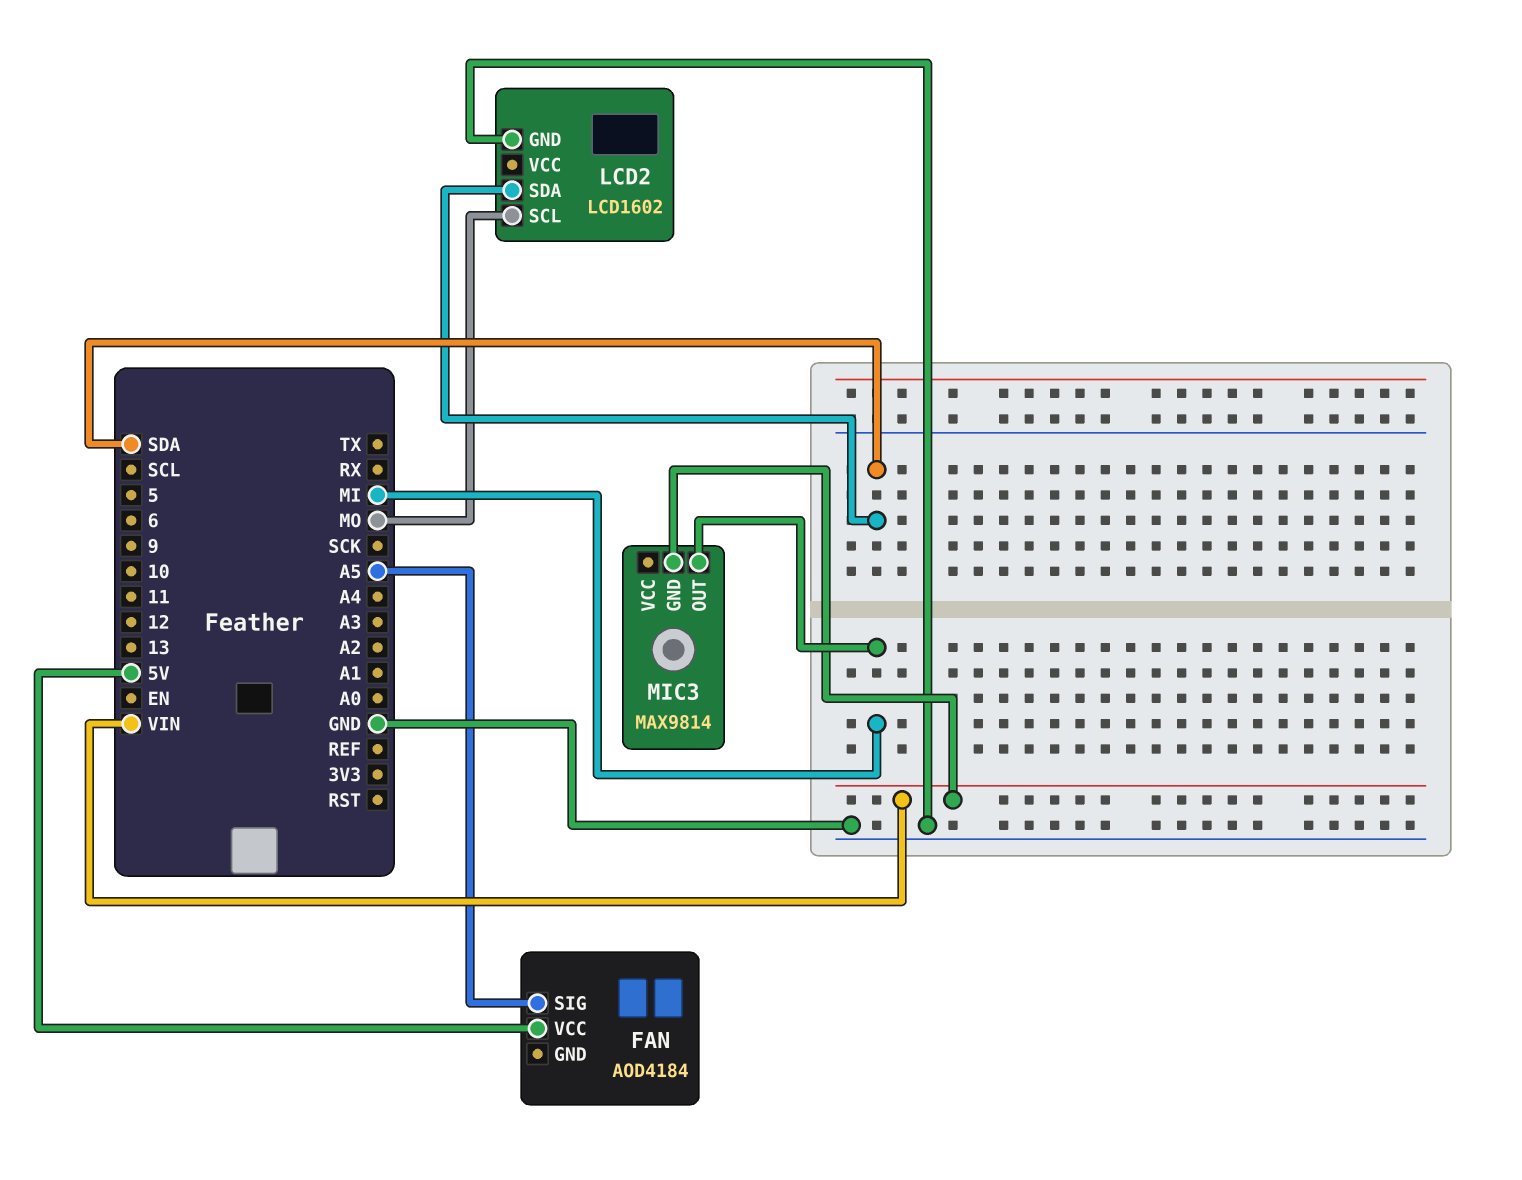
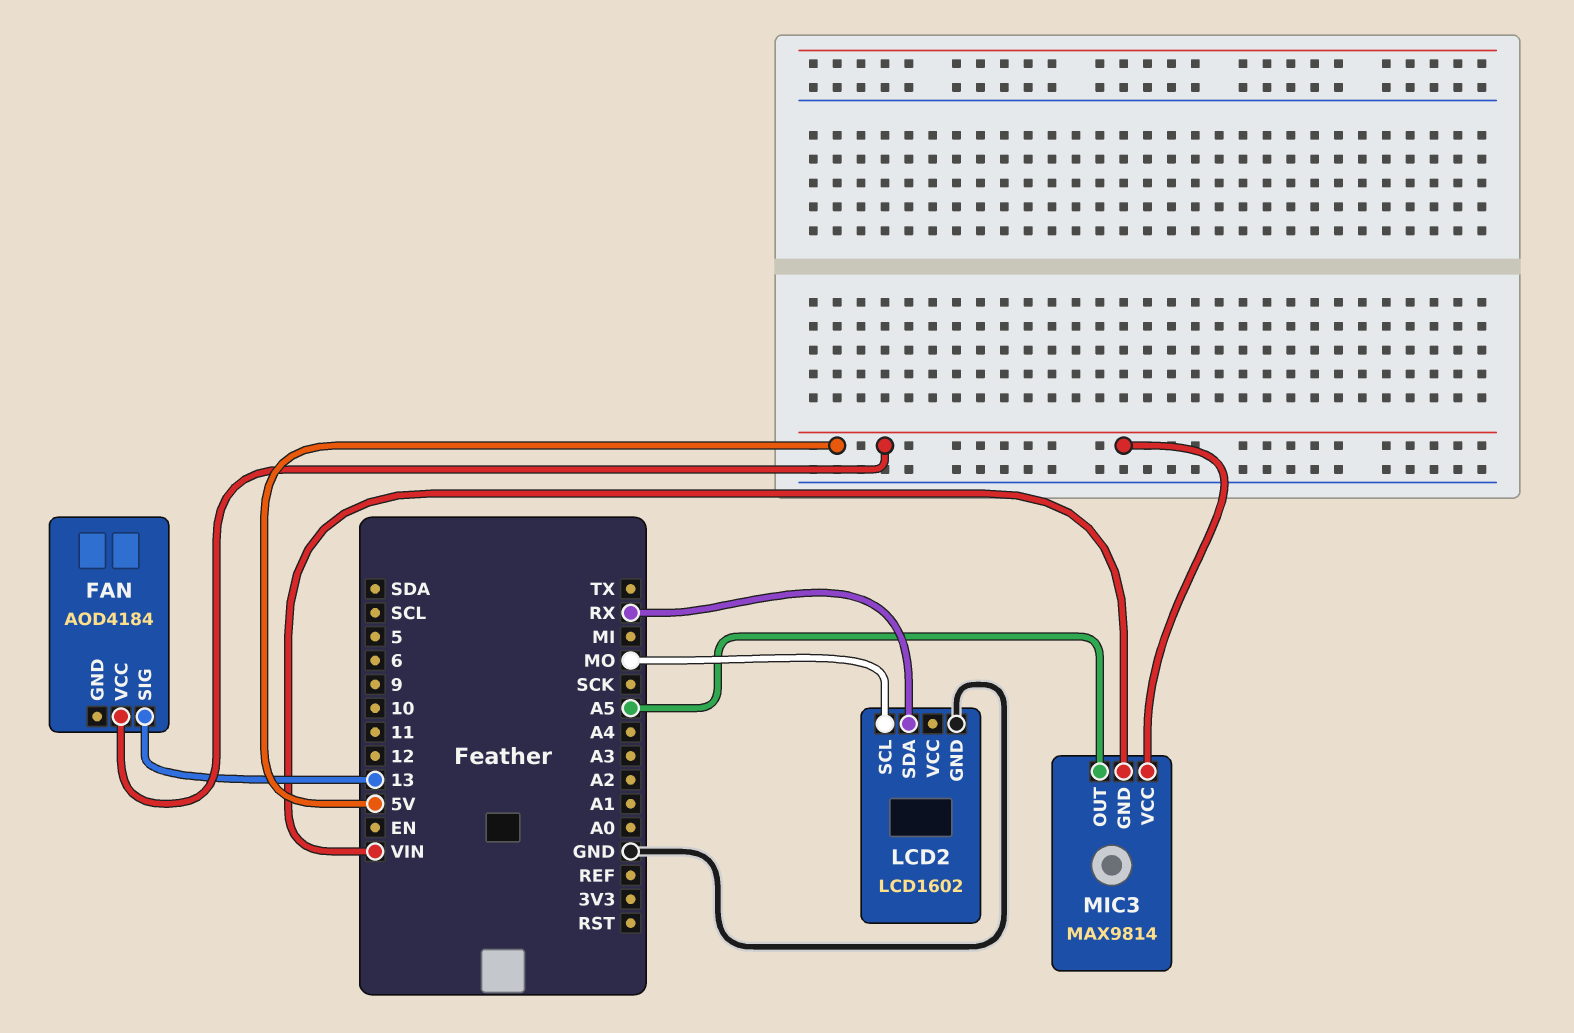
FAN pin SIG: A5 -> 13
LCD2 pin SDA: SDA -> RX
MIC3 pin OUT: MI -> A5
MIC3 pin VCC: none -> 5V

